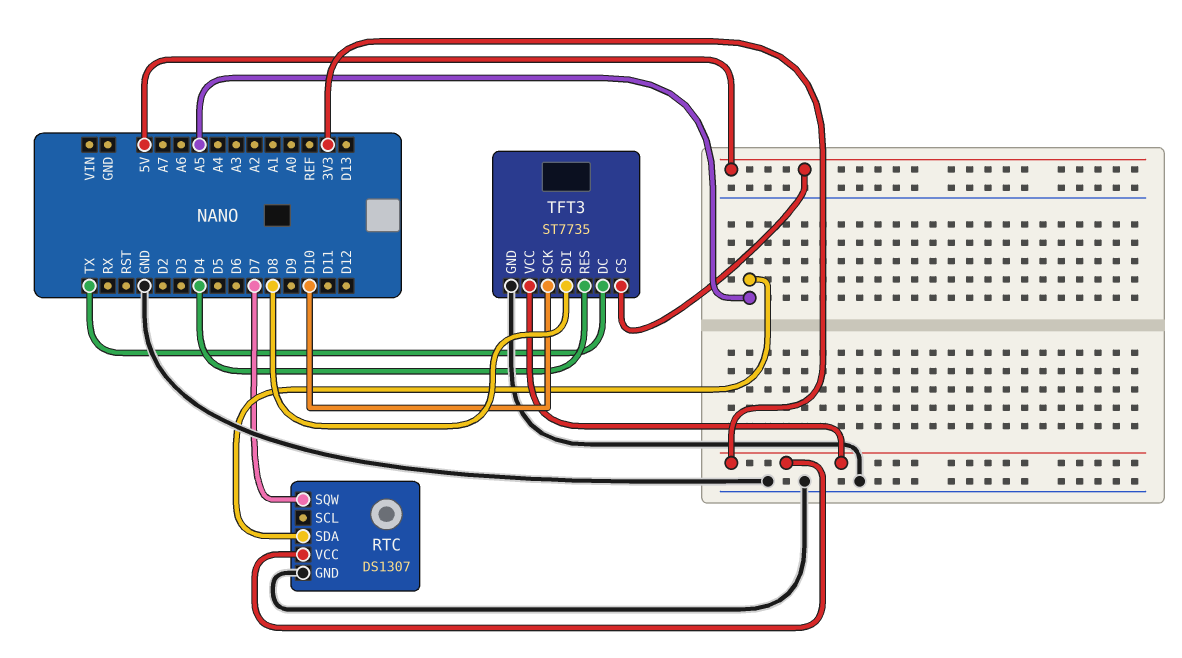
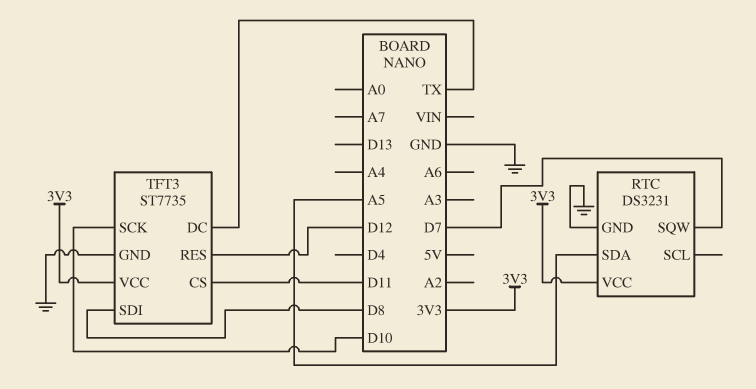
RTC: DS1307 -> DS3231
TFT3 pin CS: 5V -> D11
TFT3 pin RES: D4 -> D12

